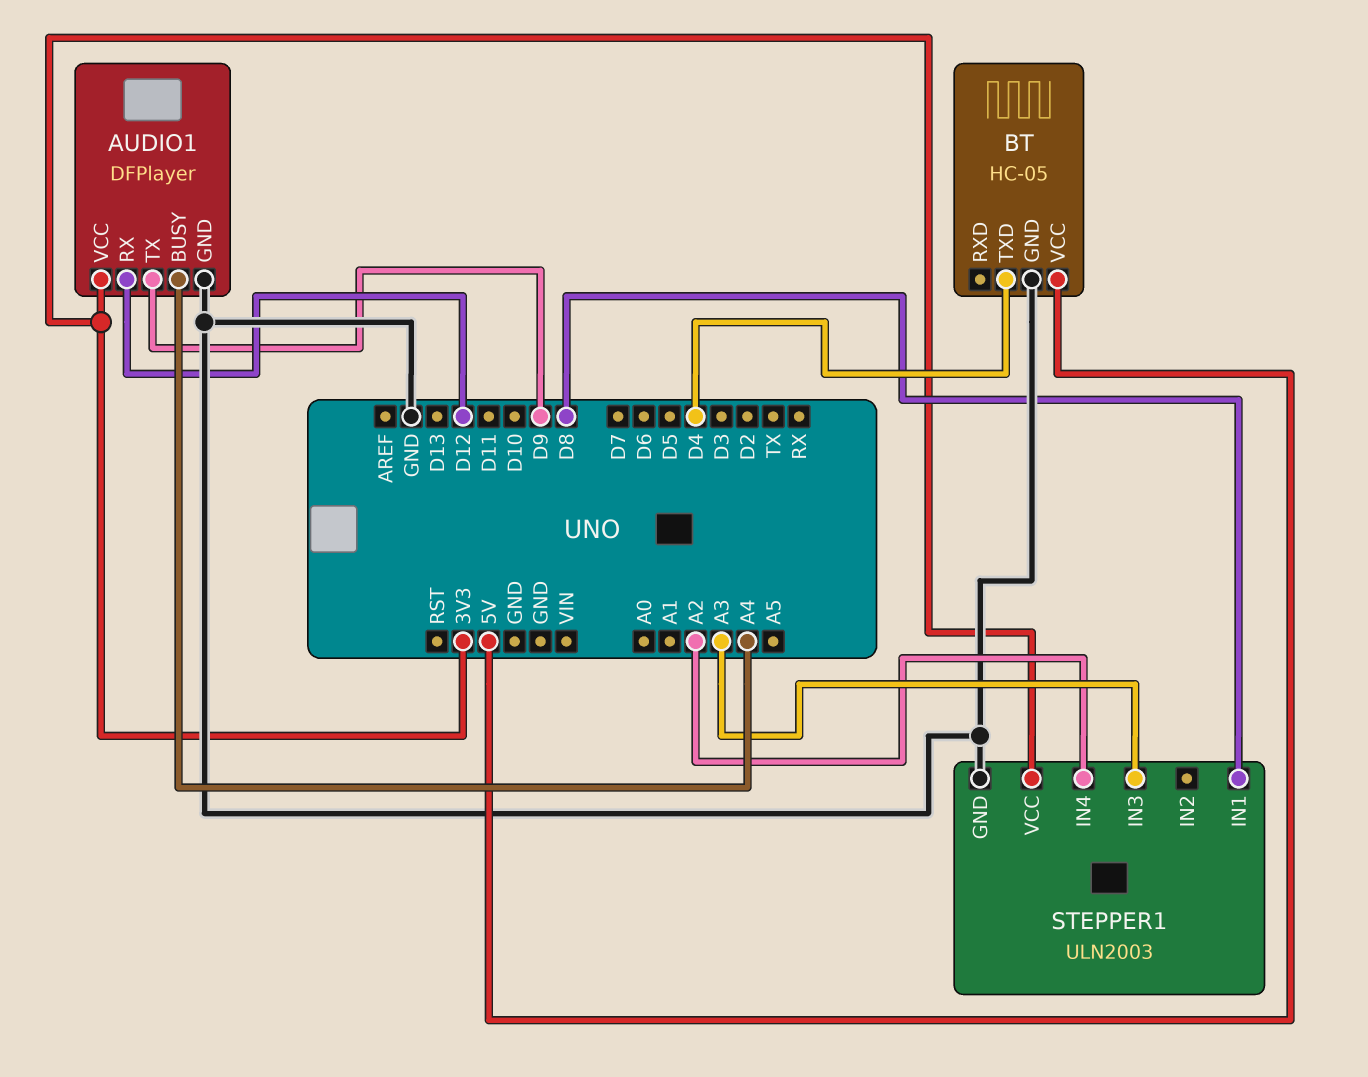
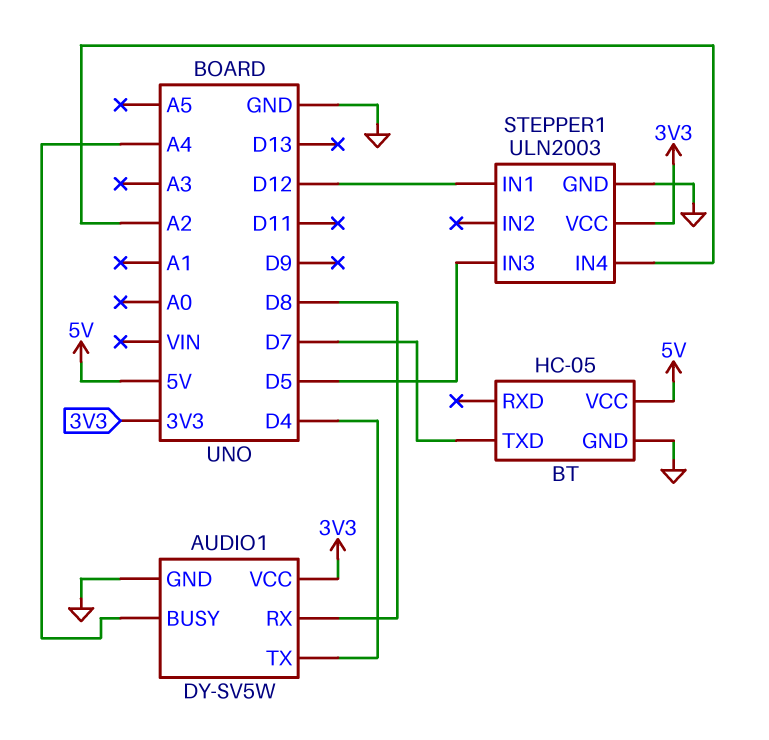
AUDIO1: DFPlayer -> DY-SV5W
AUDIO1 pin RX: D12 -> D8
AUDIO1 pin TX: D9 -> D4
BT pin TXD: D4 -> D7
STEPPER1 pin IN1: D8 -> D12
STEPPER1 pin IN3: A3 -> D5

